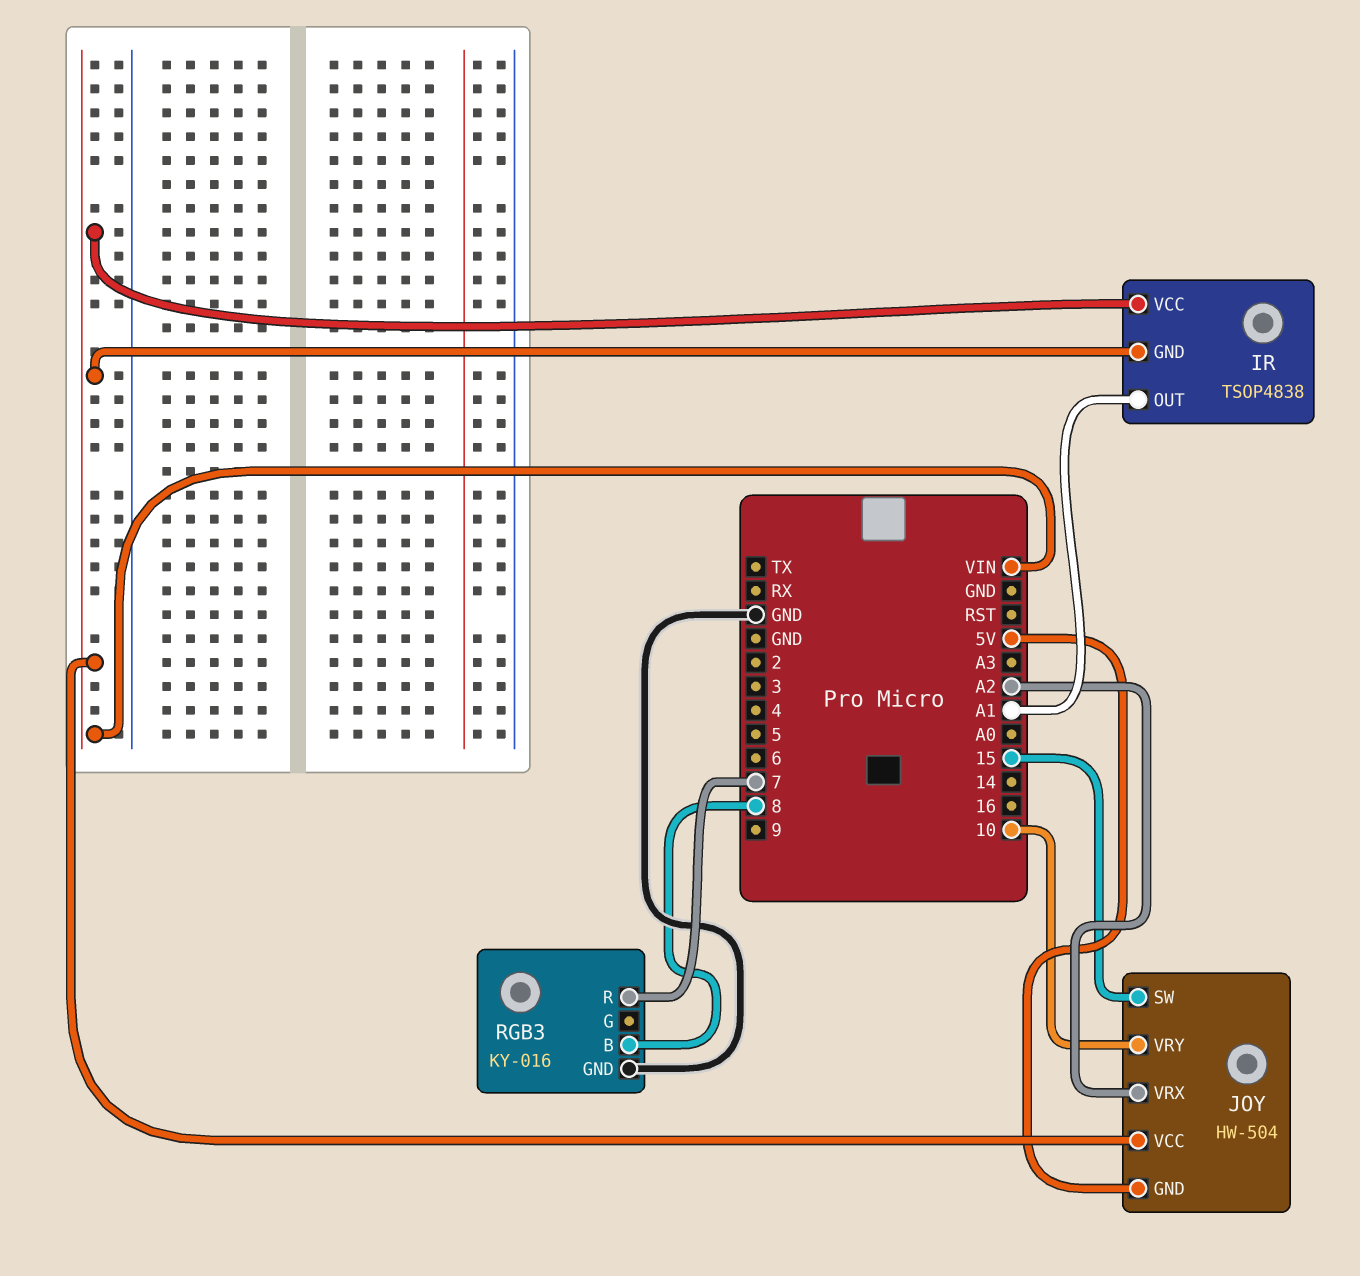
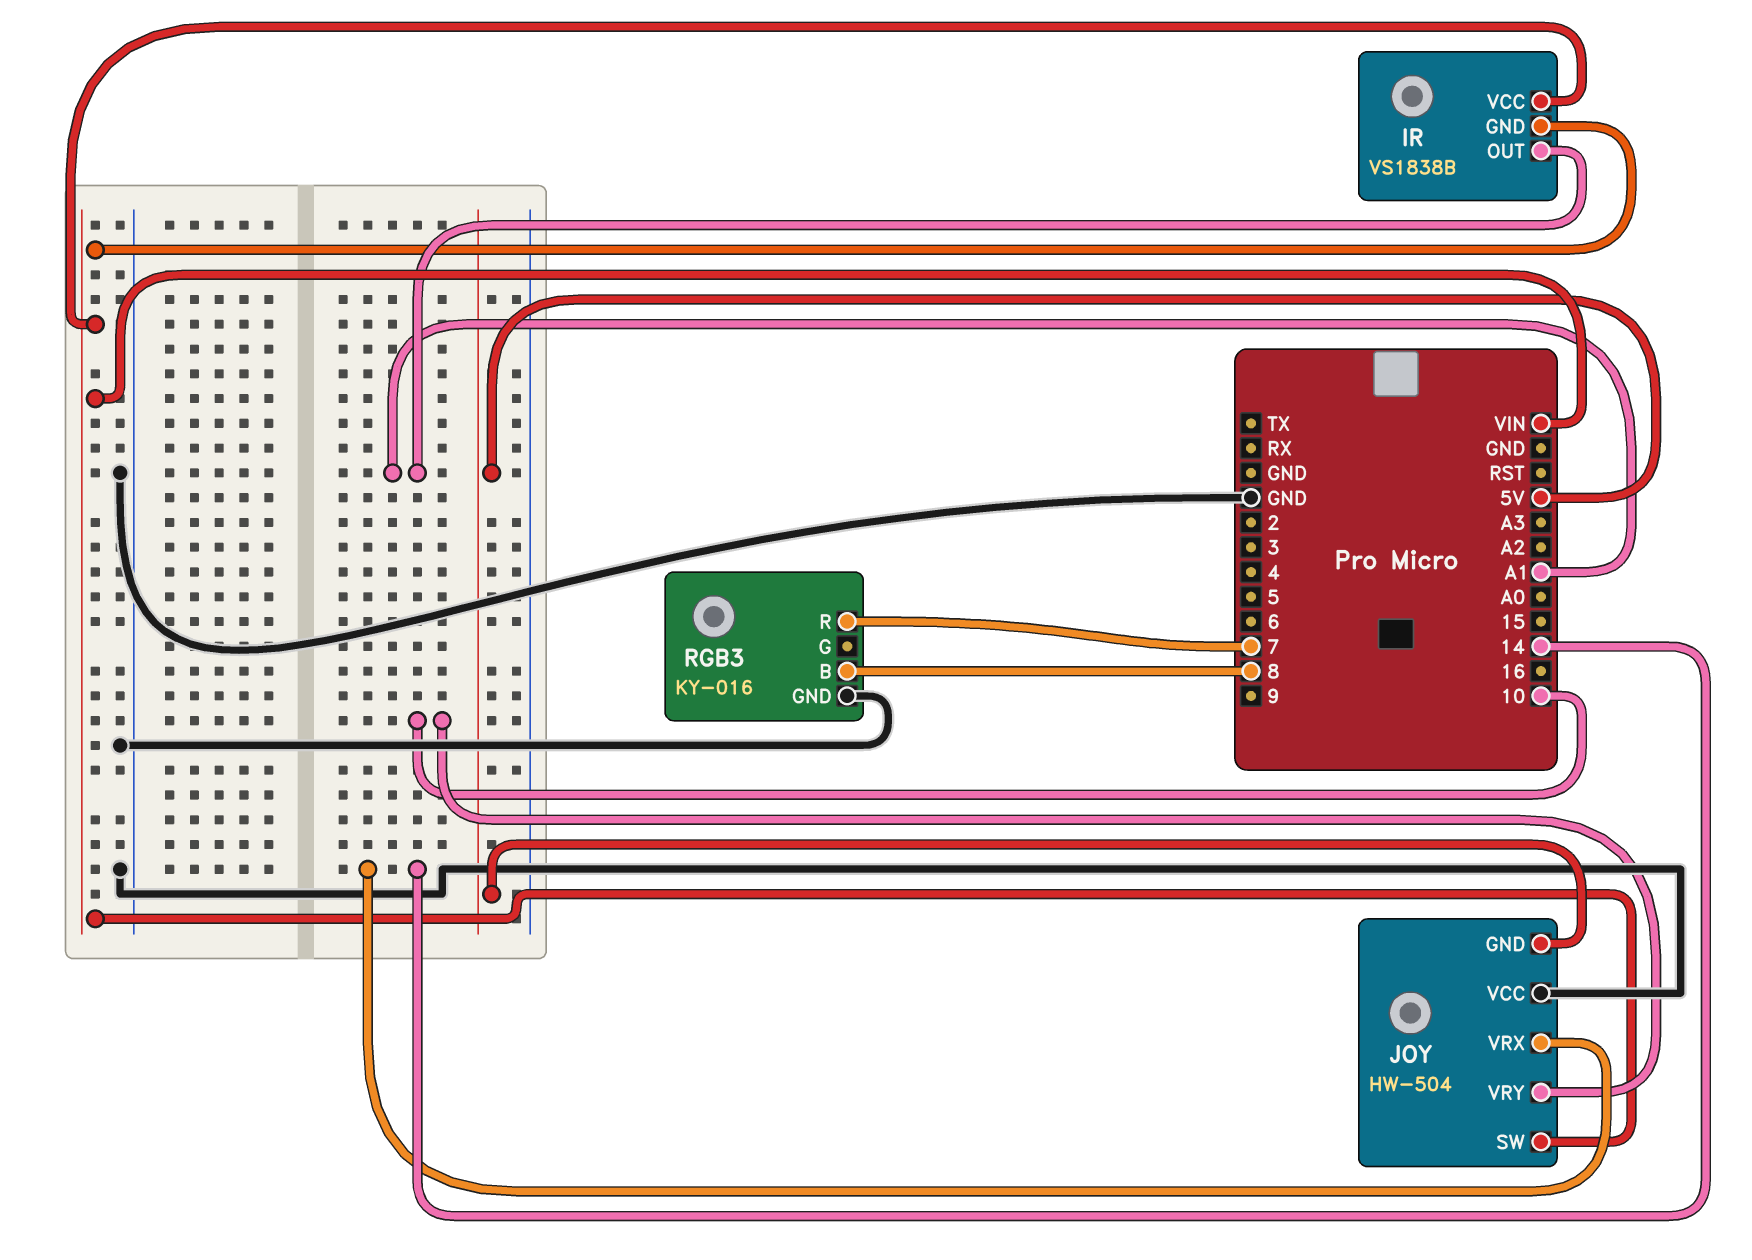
IR: TSOP4838 -> VS1838B
JOY pin SW: 15 -> VIN
JOY pin VCC: VIN -> GND
JOY pin VRX: A2 -> 14

